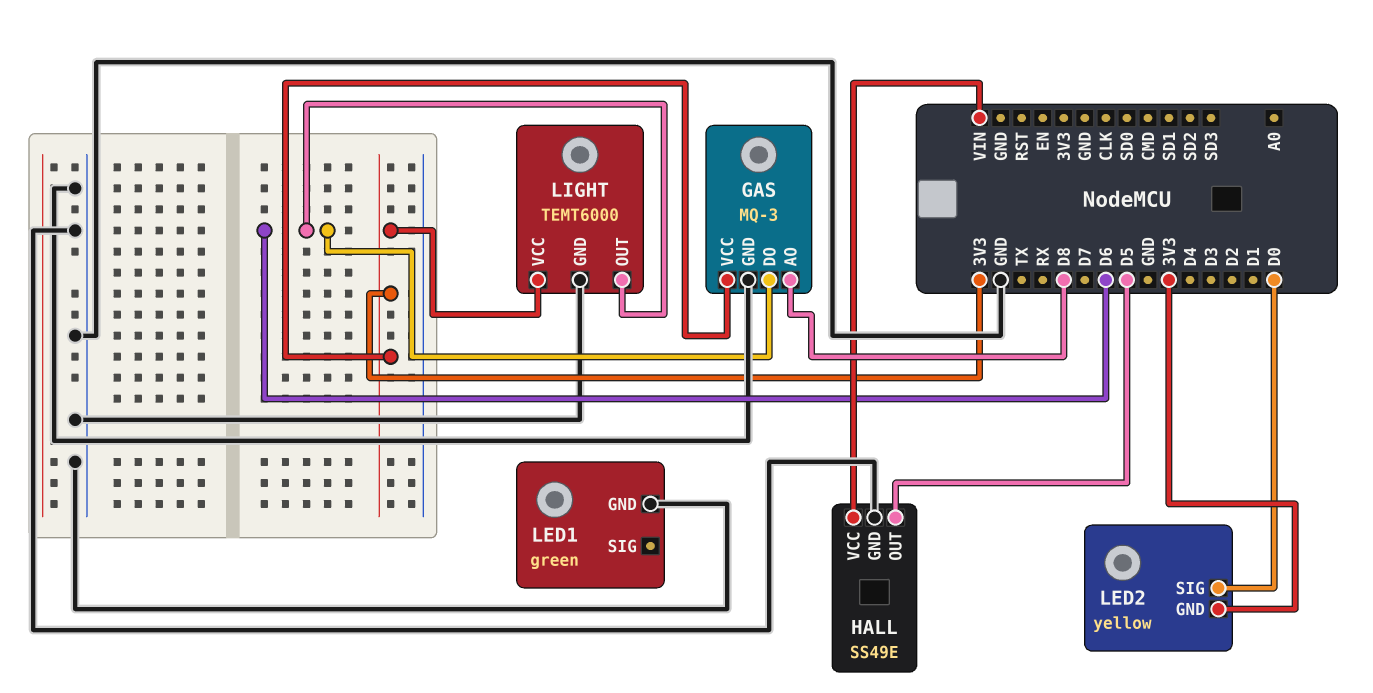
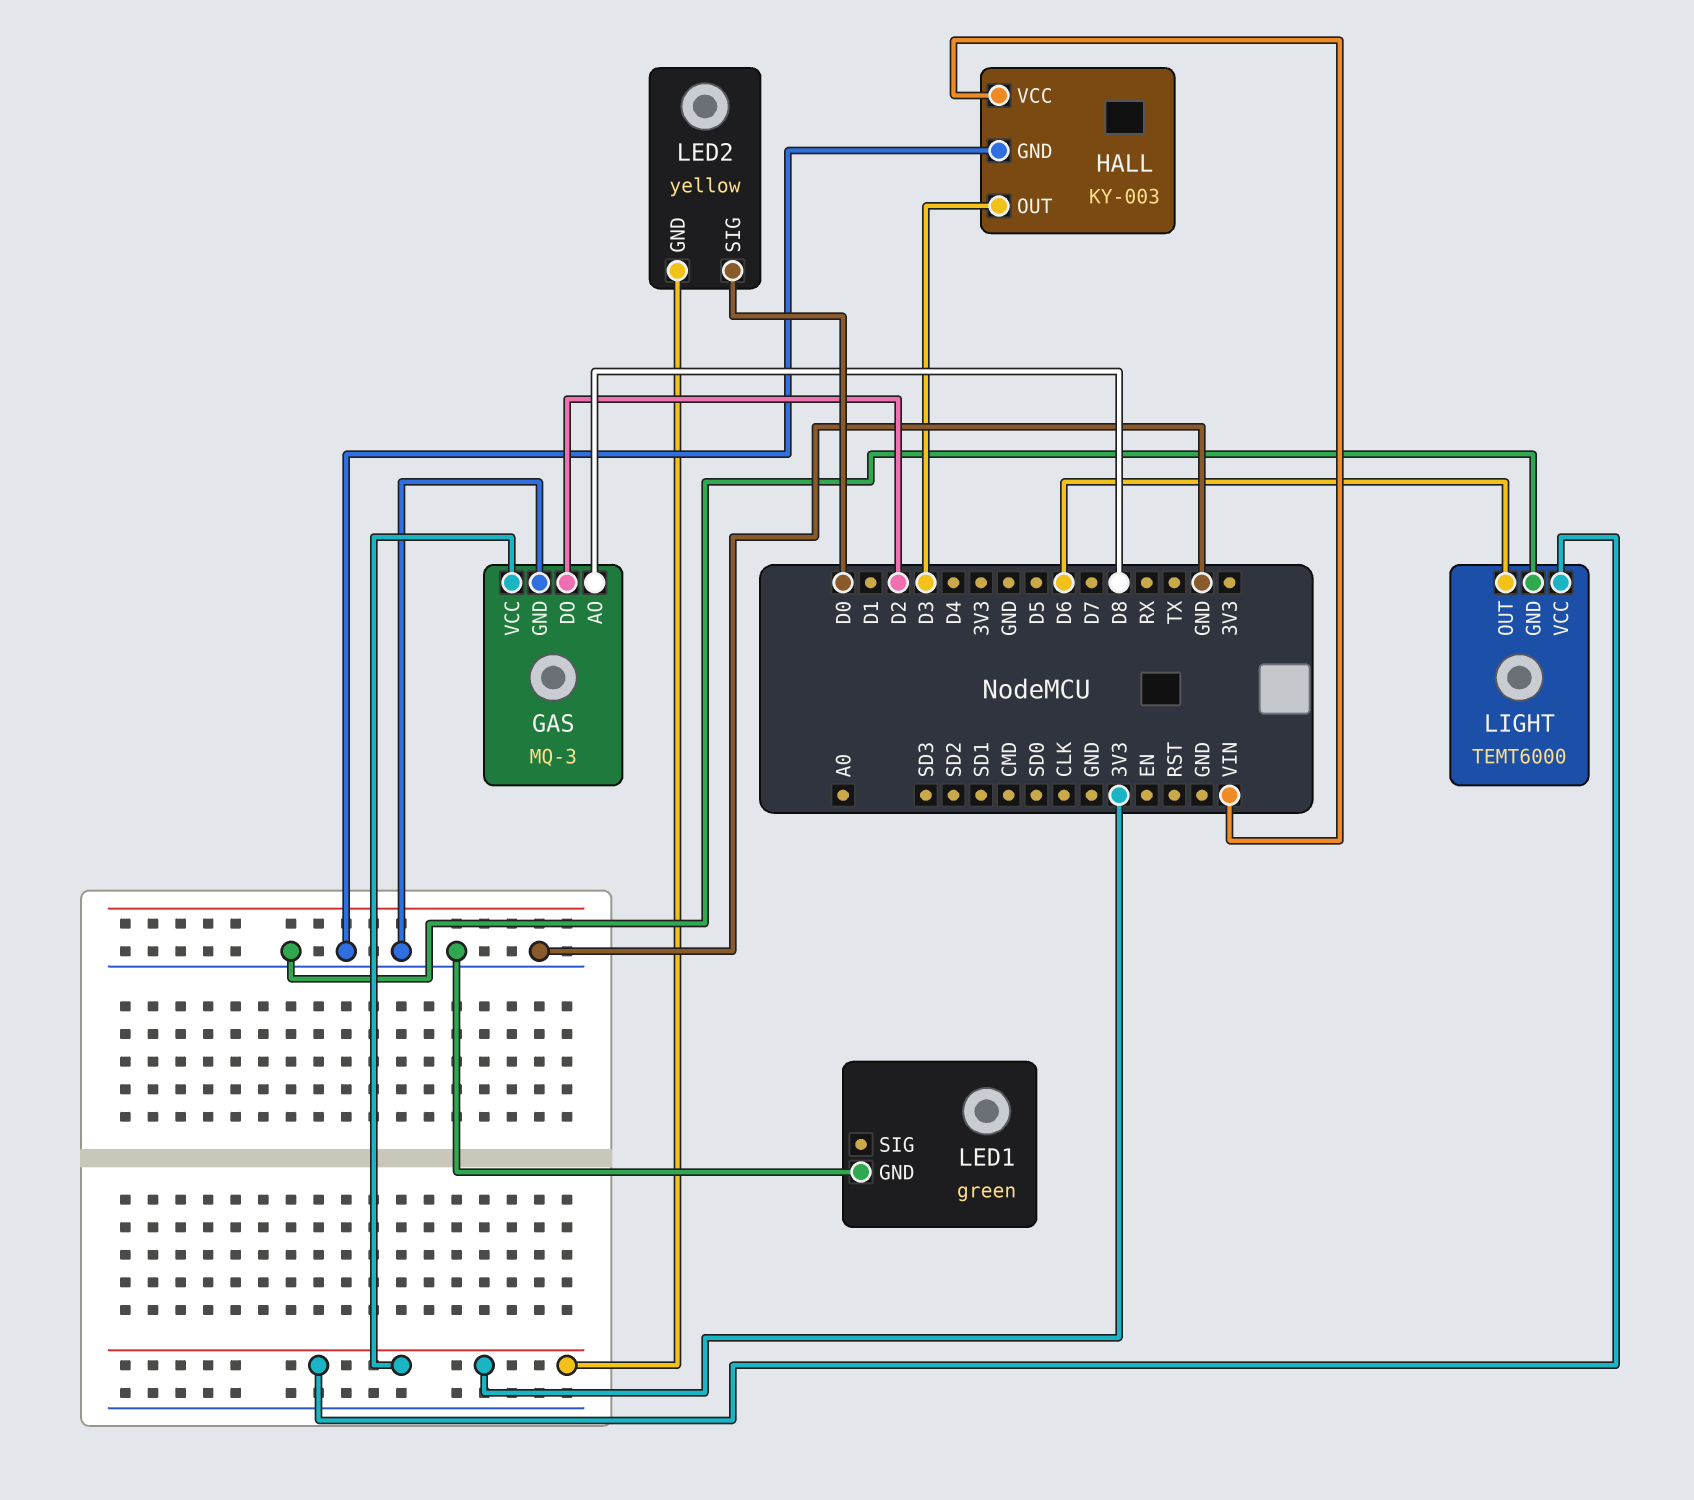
GAS pin DO: D6 -> D2
HALL: SS49E -> KY-003
HALL pin OUT: D5 -> D3

